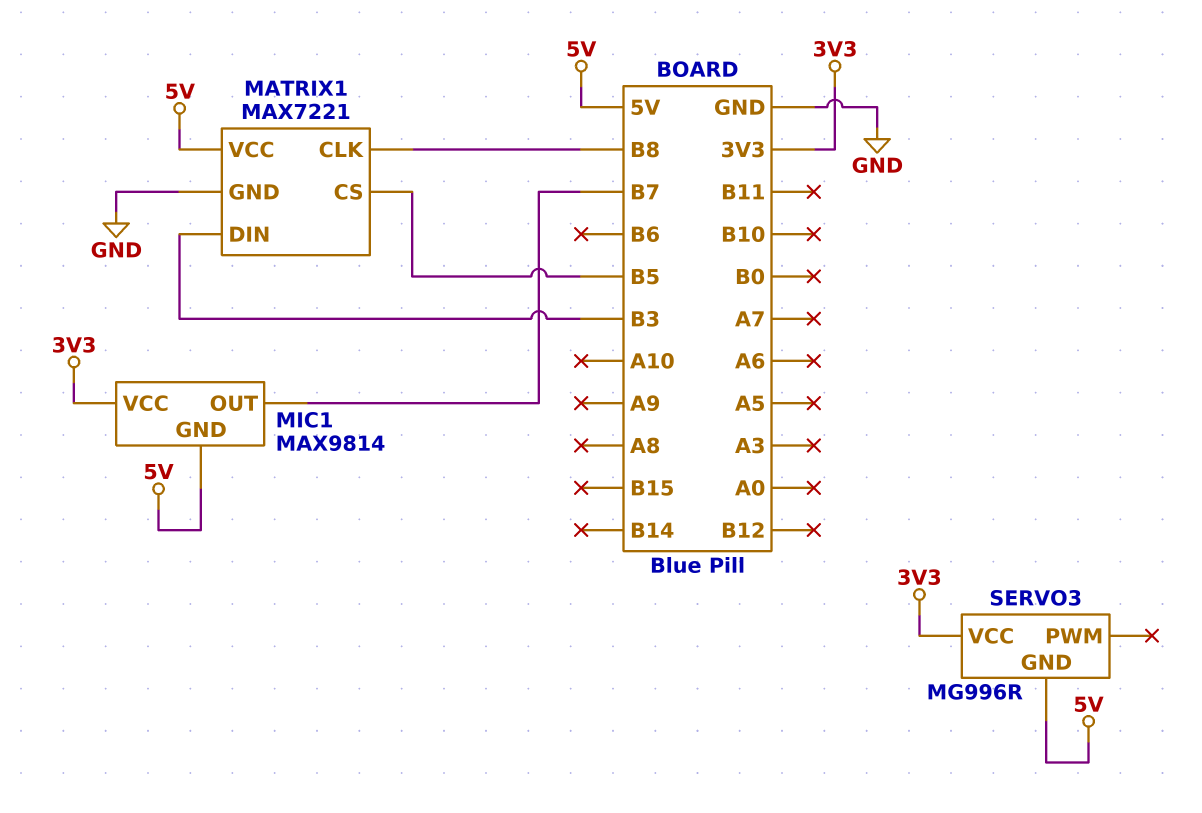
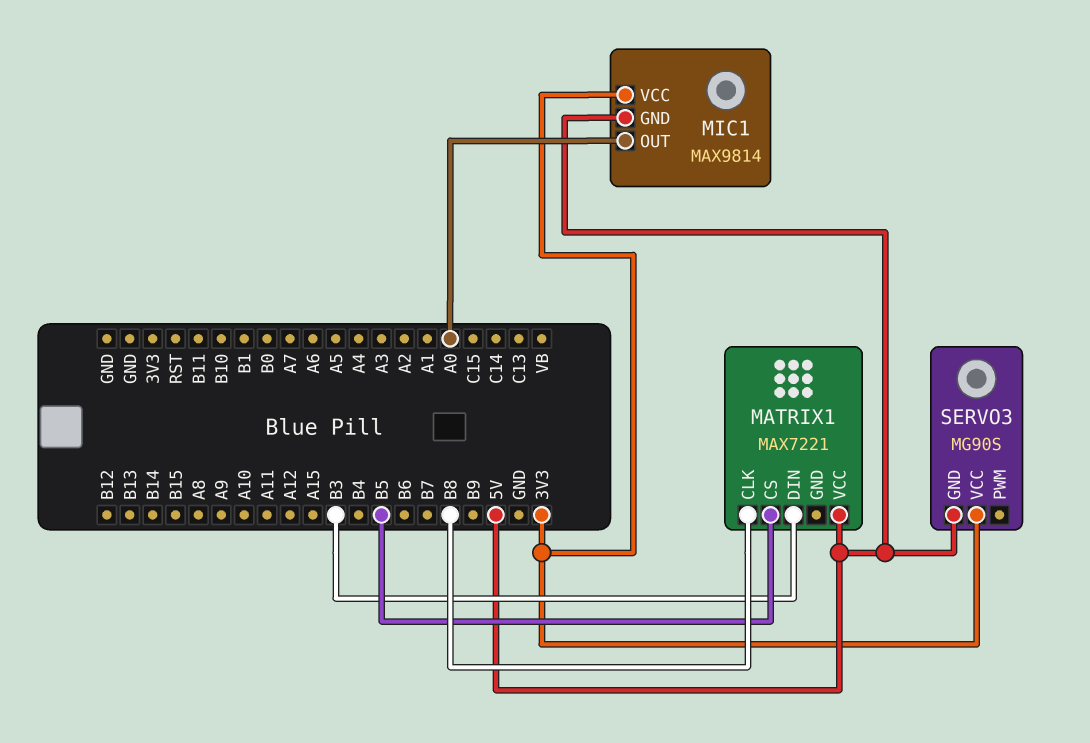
MATRIX1 pin GND: GND -> none
MIC1 pin OUT: B7 -> A0
SERVO3: MG996R -> MG90S

